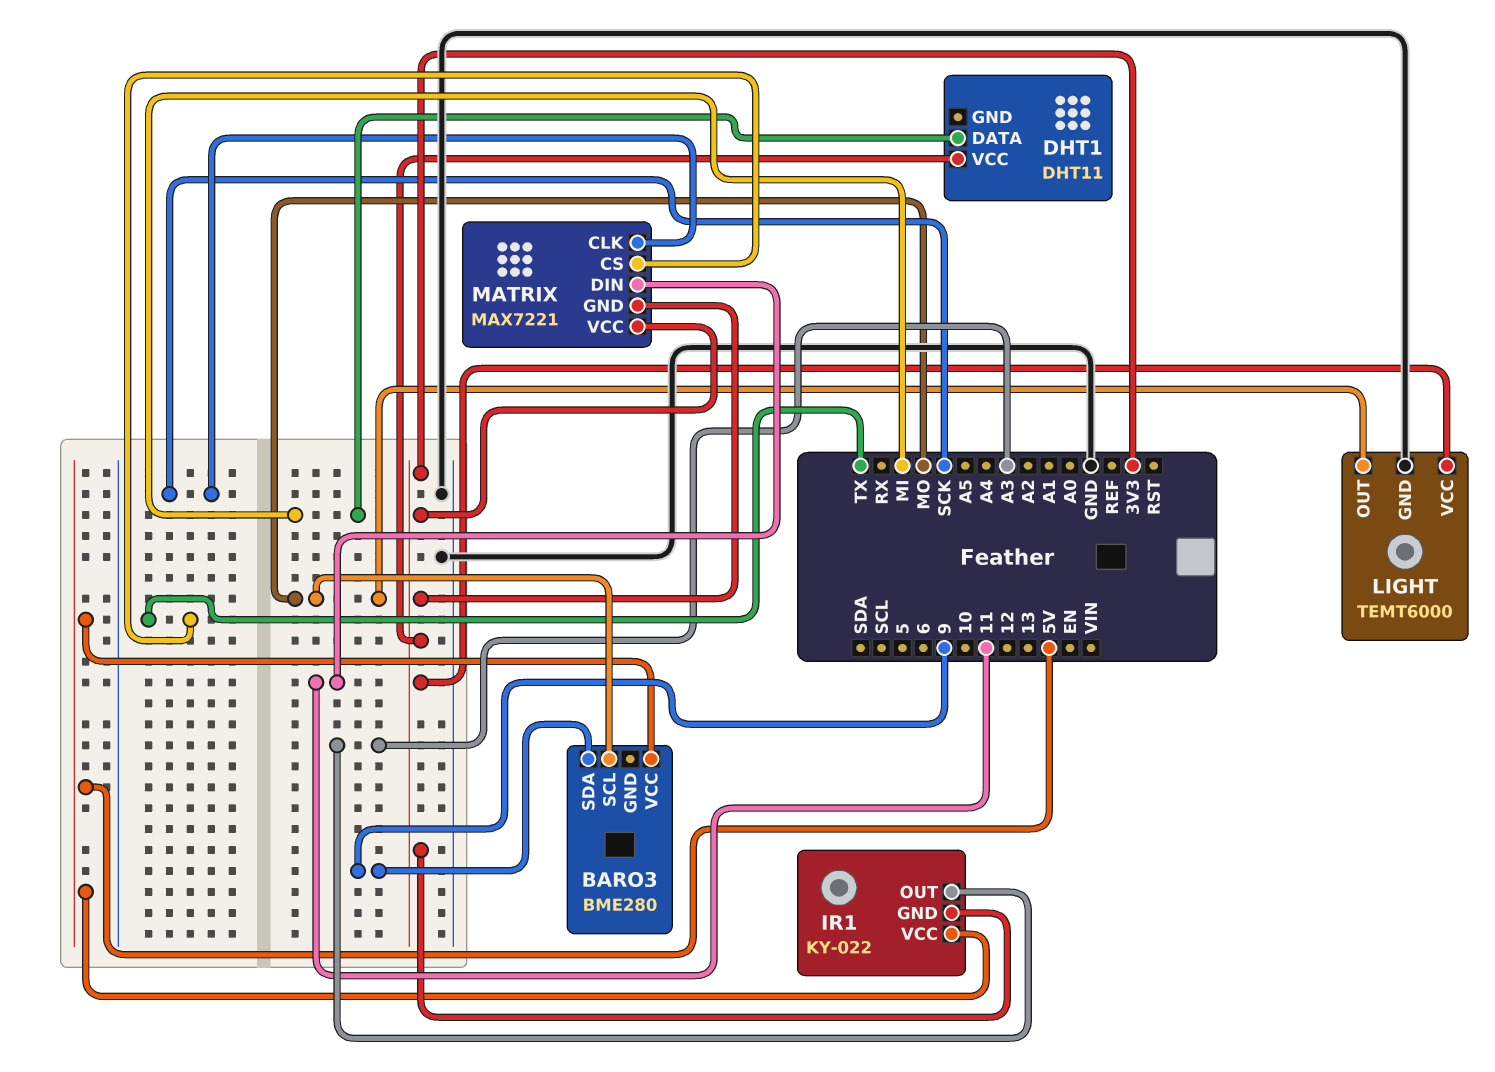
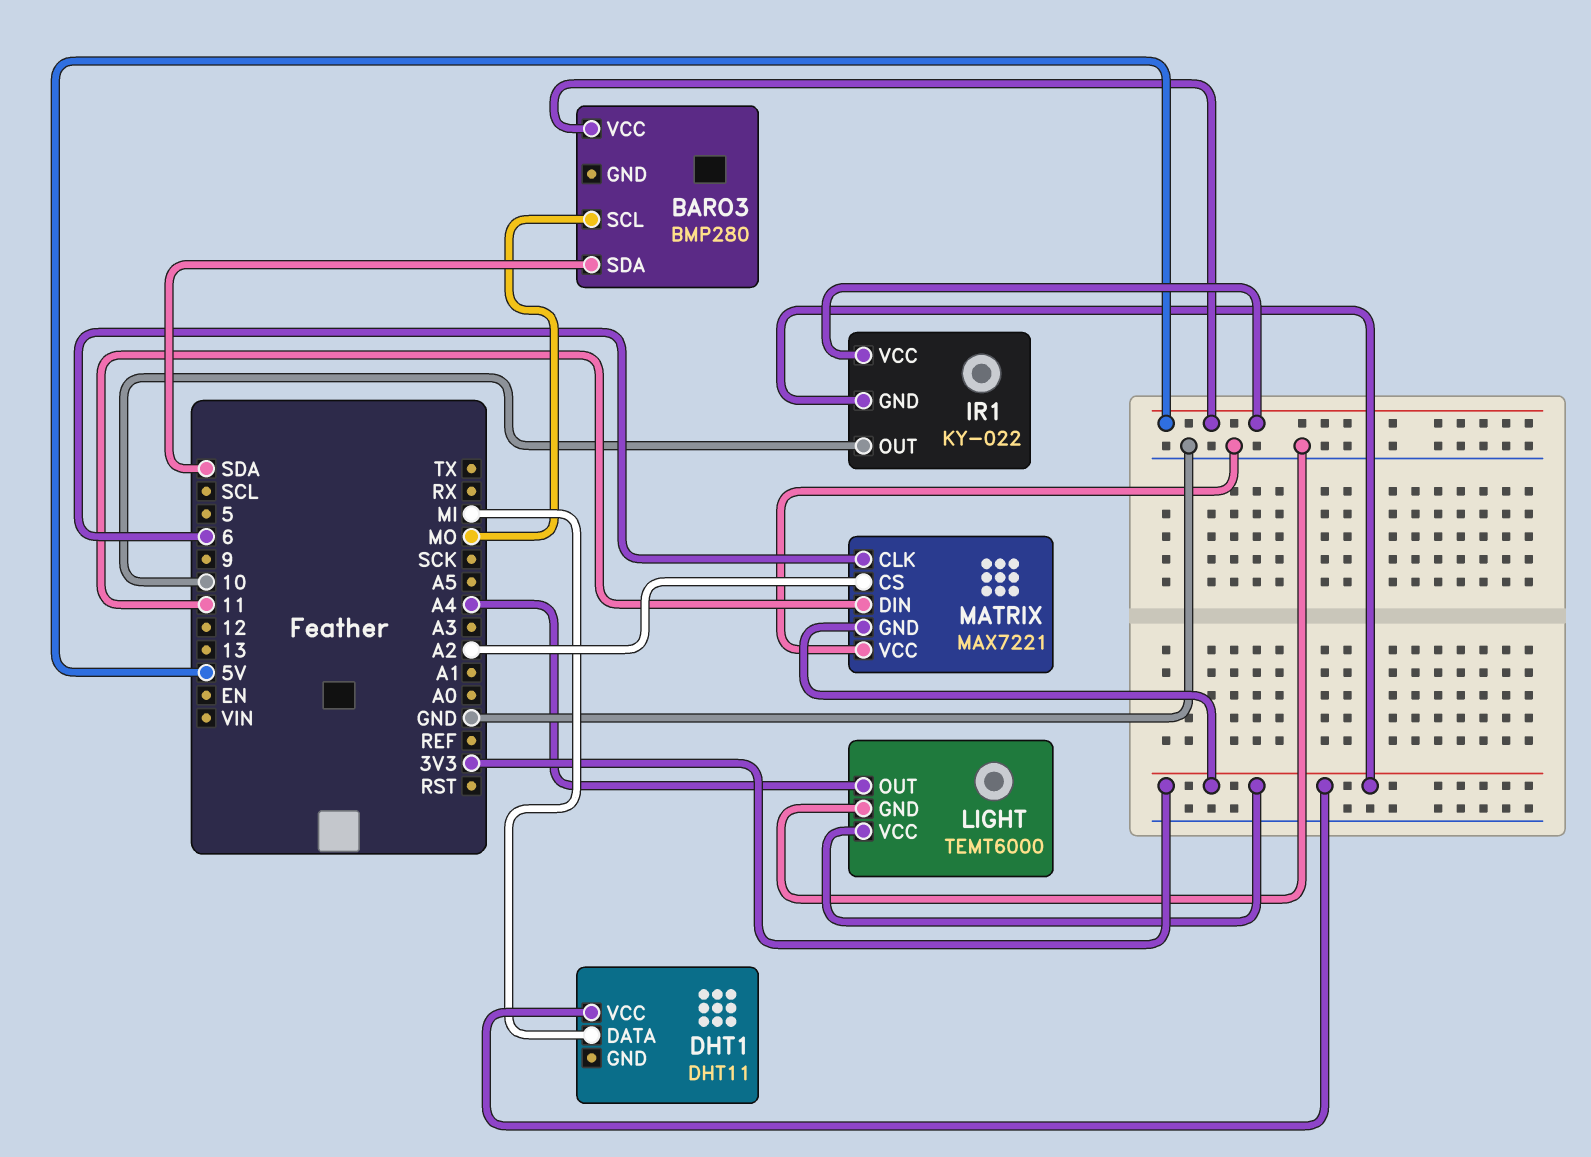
BARO3: BME280 -> BMP280
BARO3 pin SDA: 9 -> SDA
IR1 pin OUT: A3 -> 10
LIGHT pin OUT: MO -> A4
MATRIX pin CLK: SCK -> 6
MATRIX pin CS: TX -> A2
MATRIX pin VCC: 3V3 -> GND

